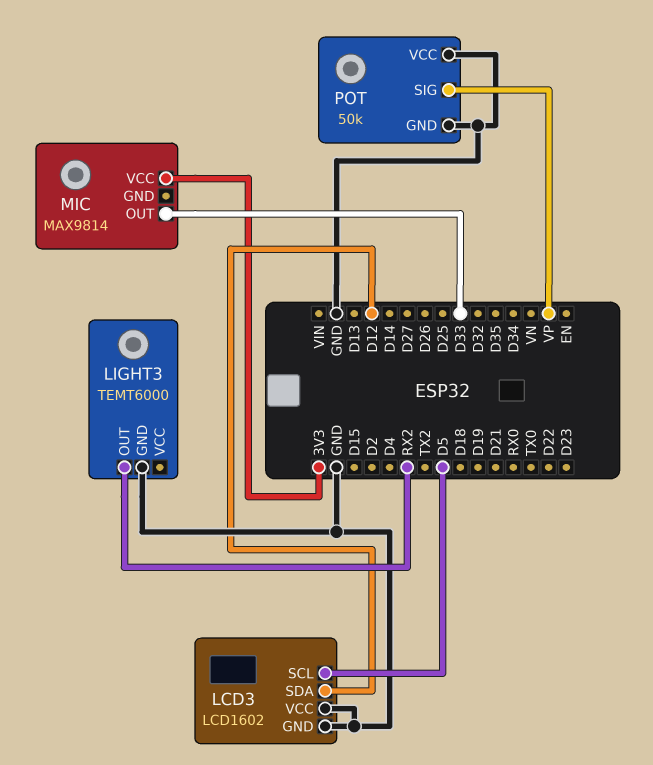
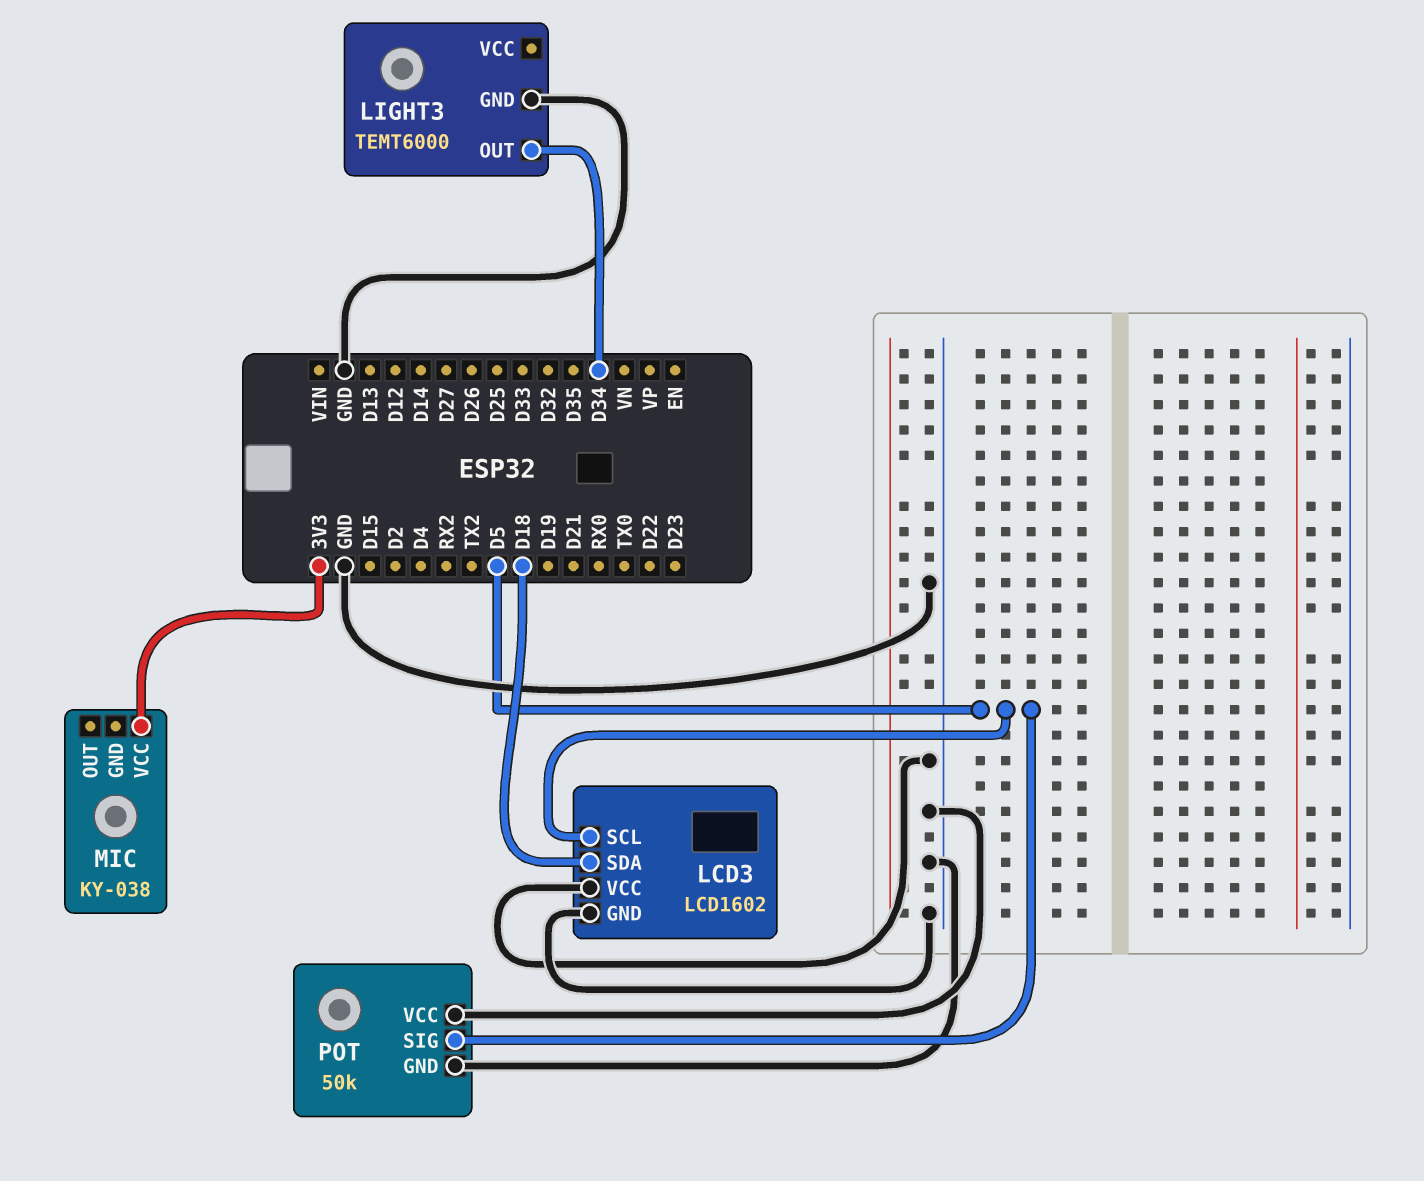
LCD3 pin SDA: D12 -> D18
LIGHT3 pin OUT: RX2 -> D34
MIC: MAX9814 -> KY-038
MIC pin OUT: D33 -> none
POT pin SIG: VP -> D5

